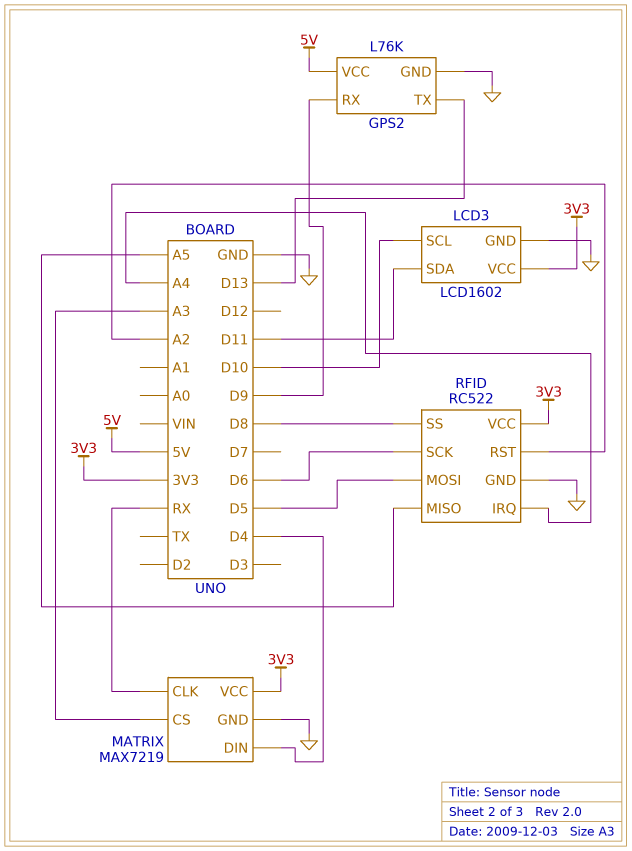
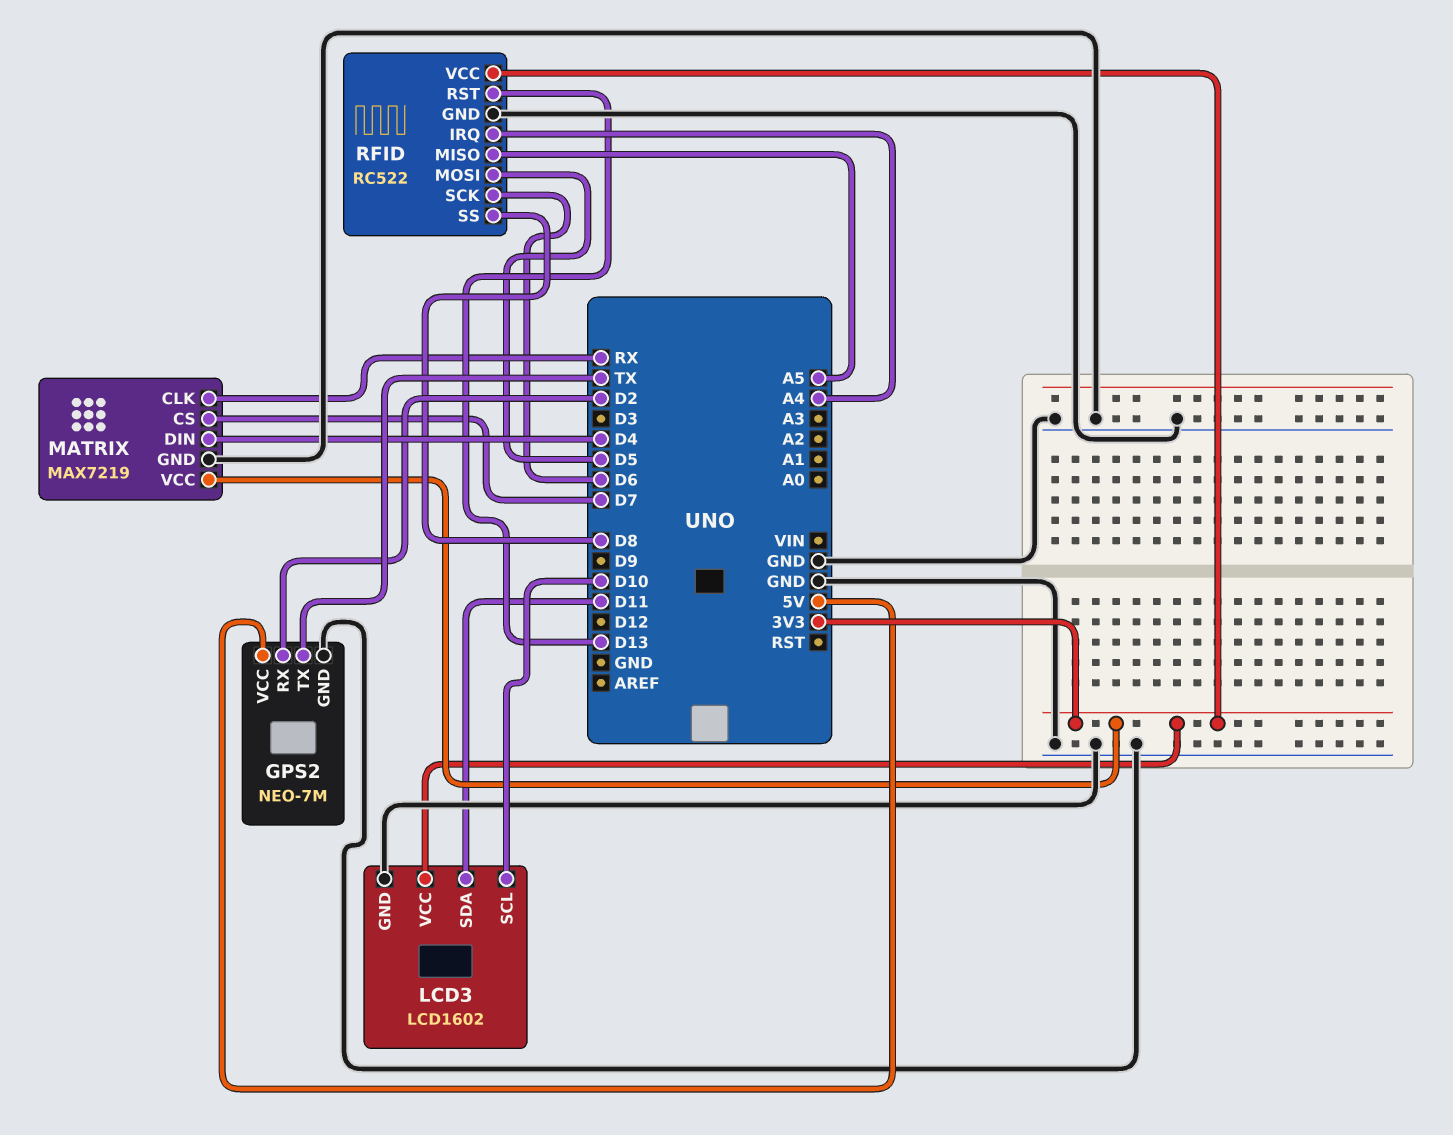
GPS2: L76K -> NEO-7M
GPS2 pin RX: D9 -> D2
GPS2 pin TX: D13 -> TX
MATRIX pin CS: A3 -> D7
RFID pin RST: A2 -> D13

